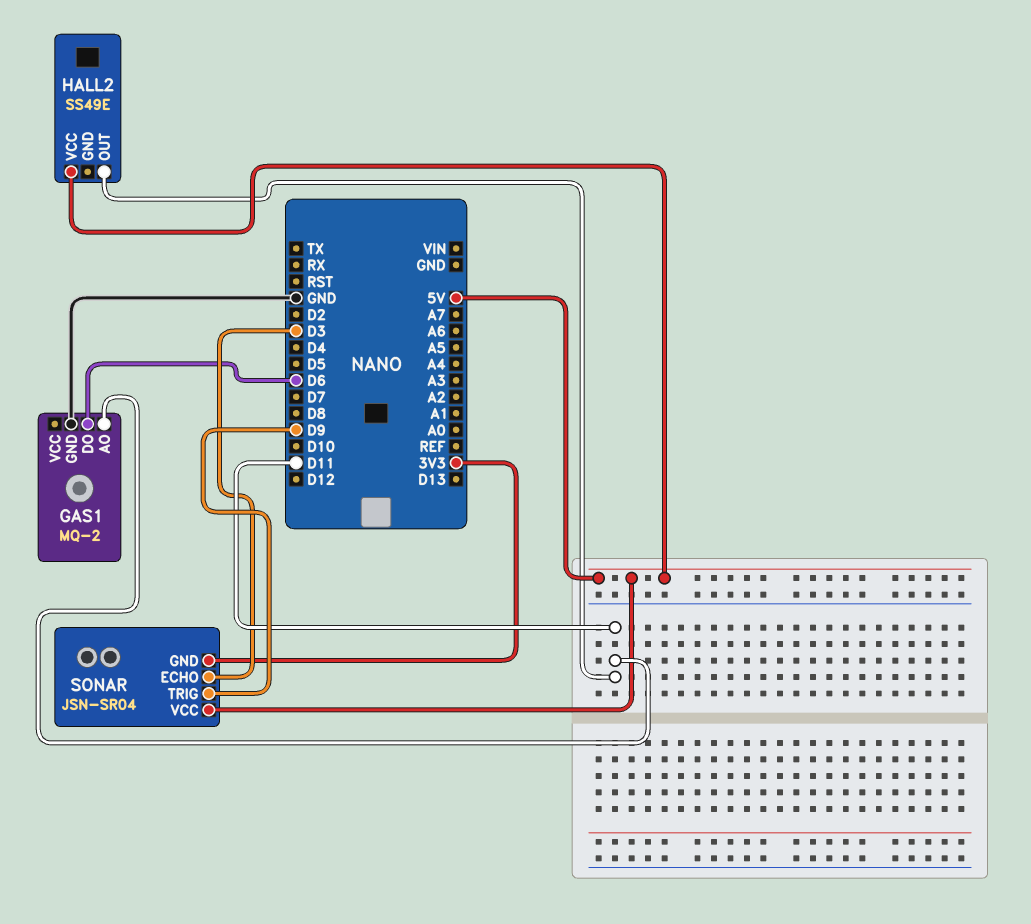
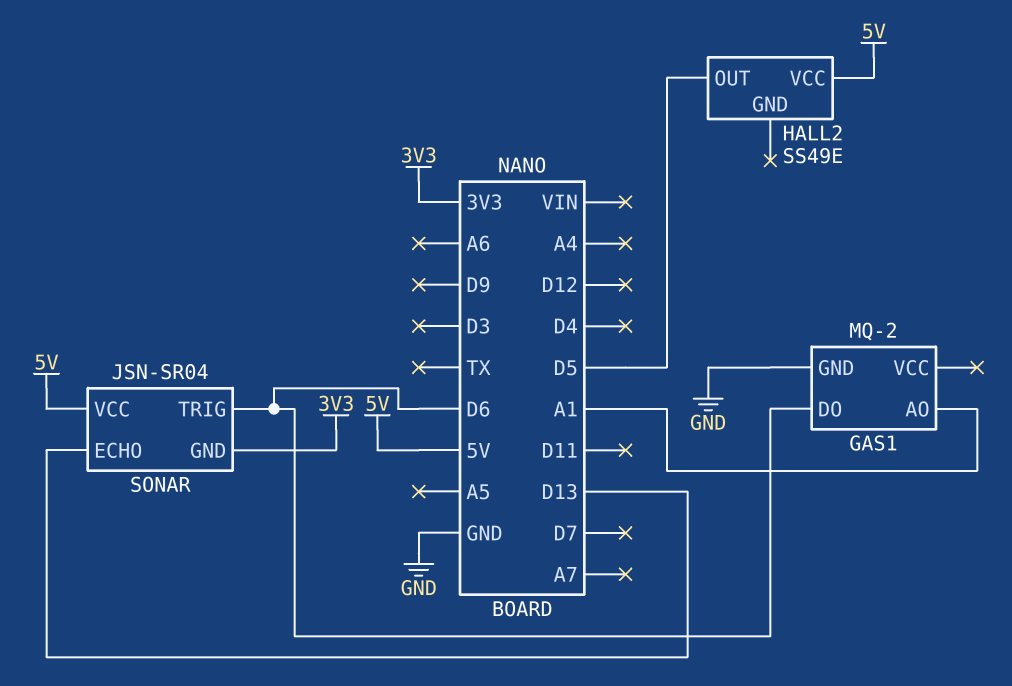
GAS1 pin AO: D11 -> A1
HALL2 pin OUT: D11 -> D5
SONAR pin ECHO: D3 -> D13
SONAR pin TRIG: D9 -> D6

